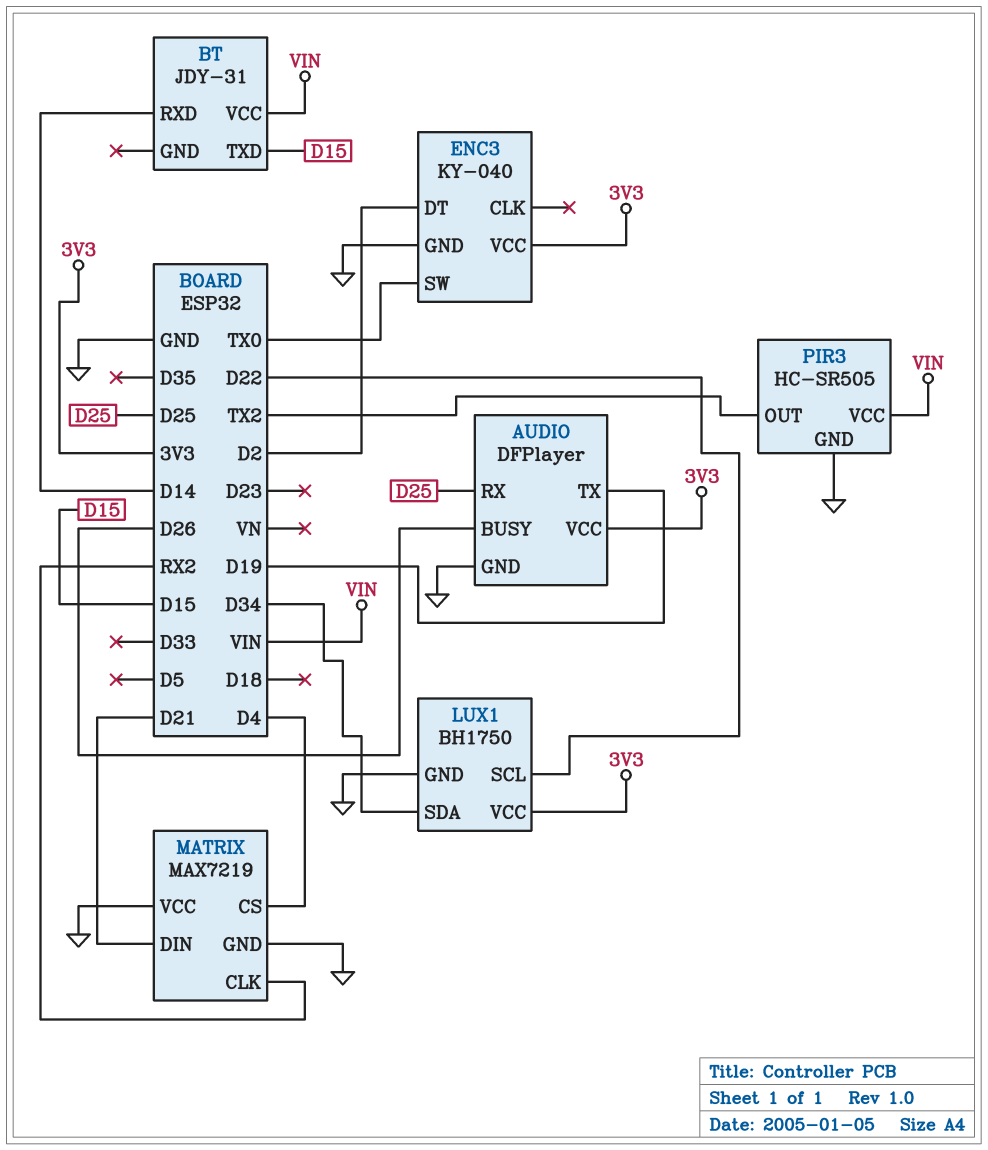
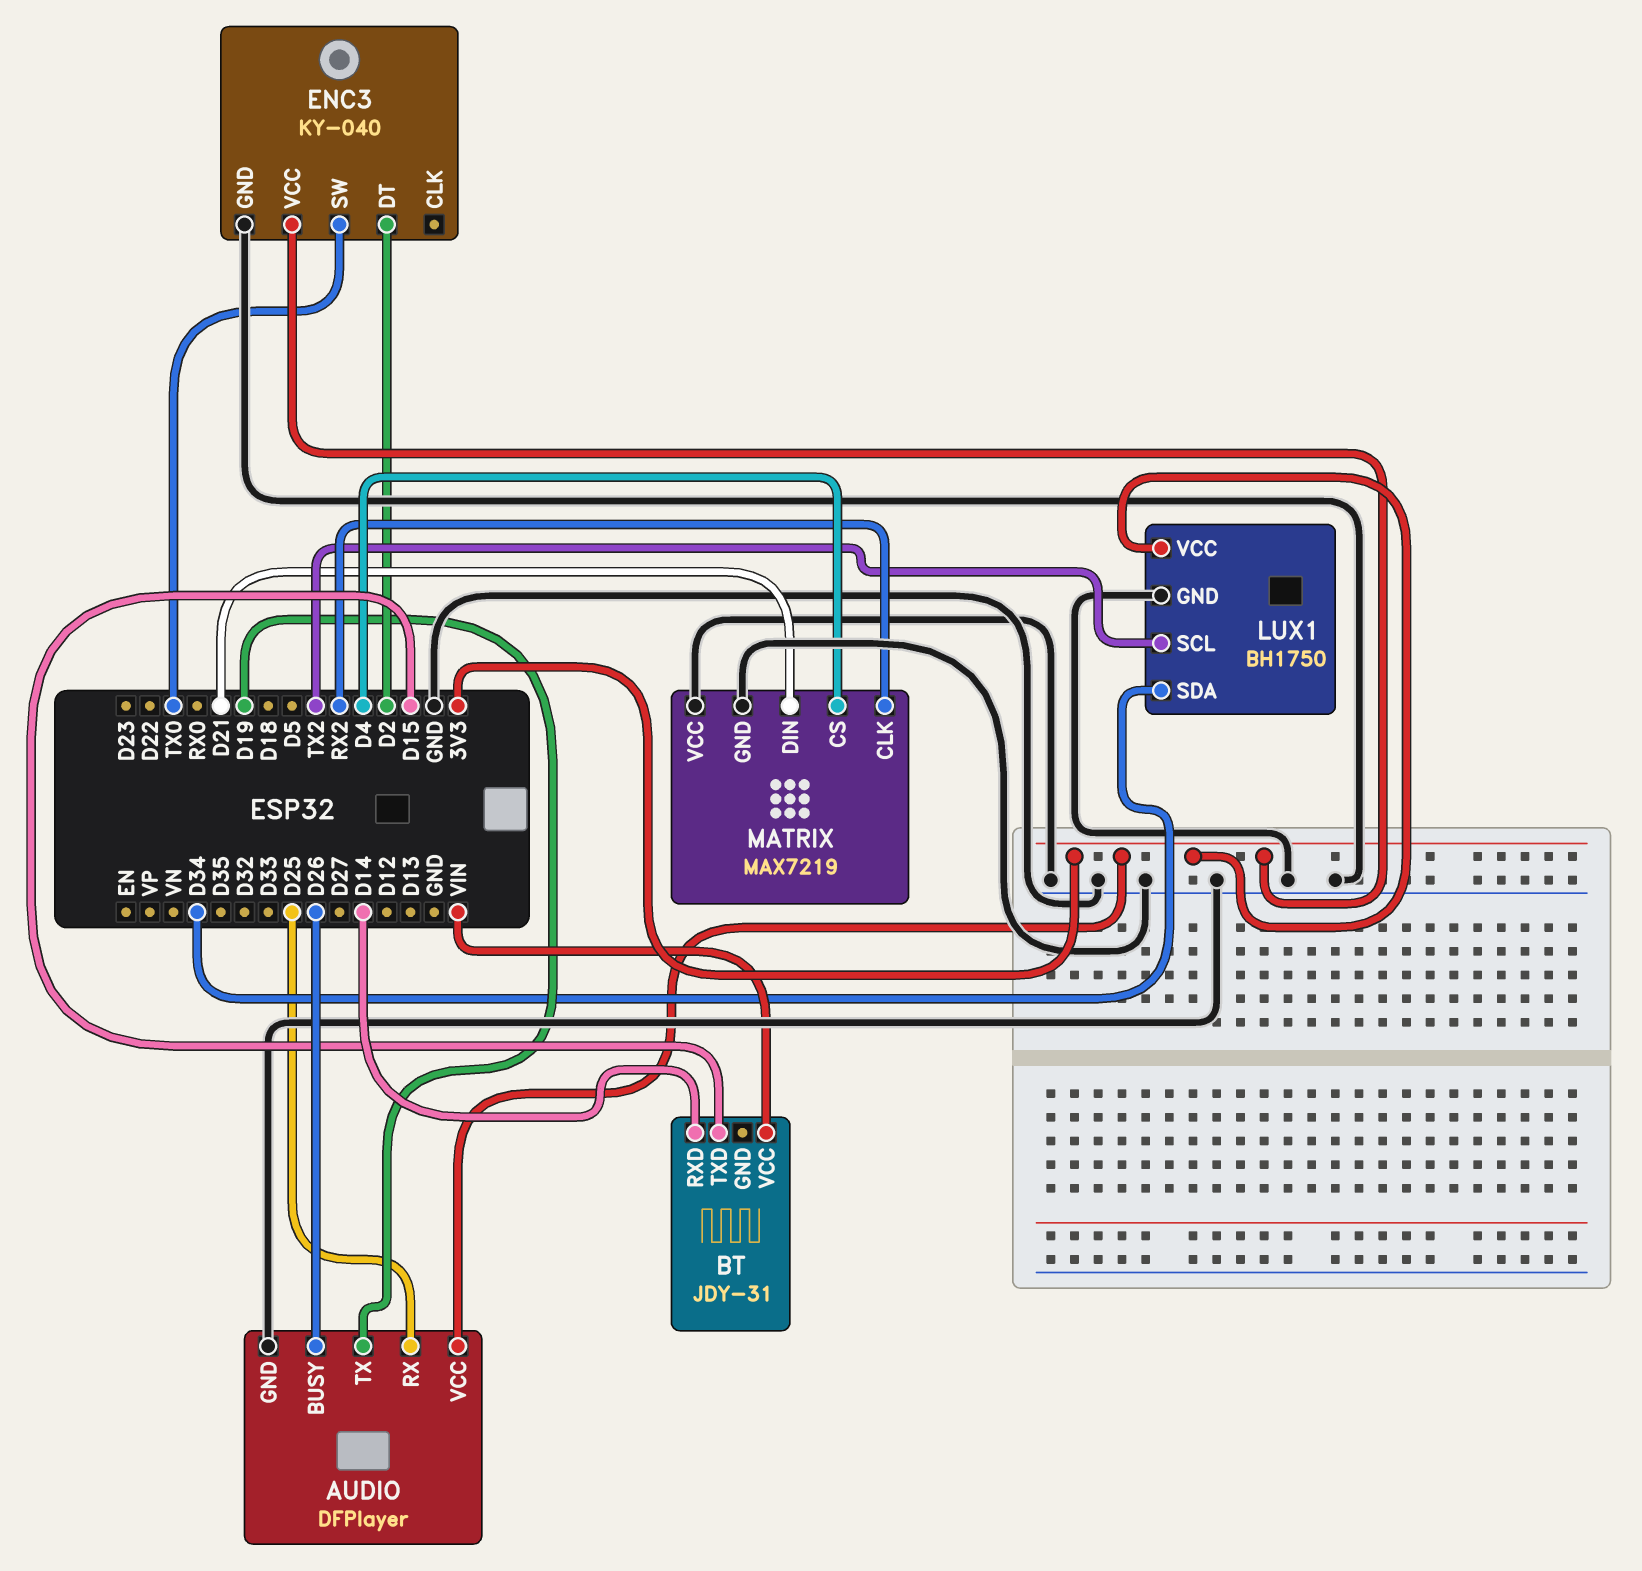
LUX1 pin SCL: D22 -> TX2
PIR3: HC-SR505 -> none
PIR3 pin GND: GND -> none
PIR3 pin OUT: TX2 -> none
PIR3 pin VCC: VIN -> none

